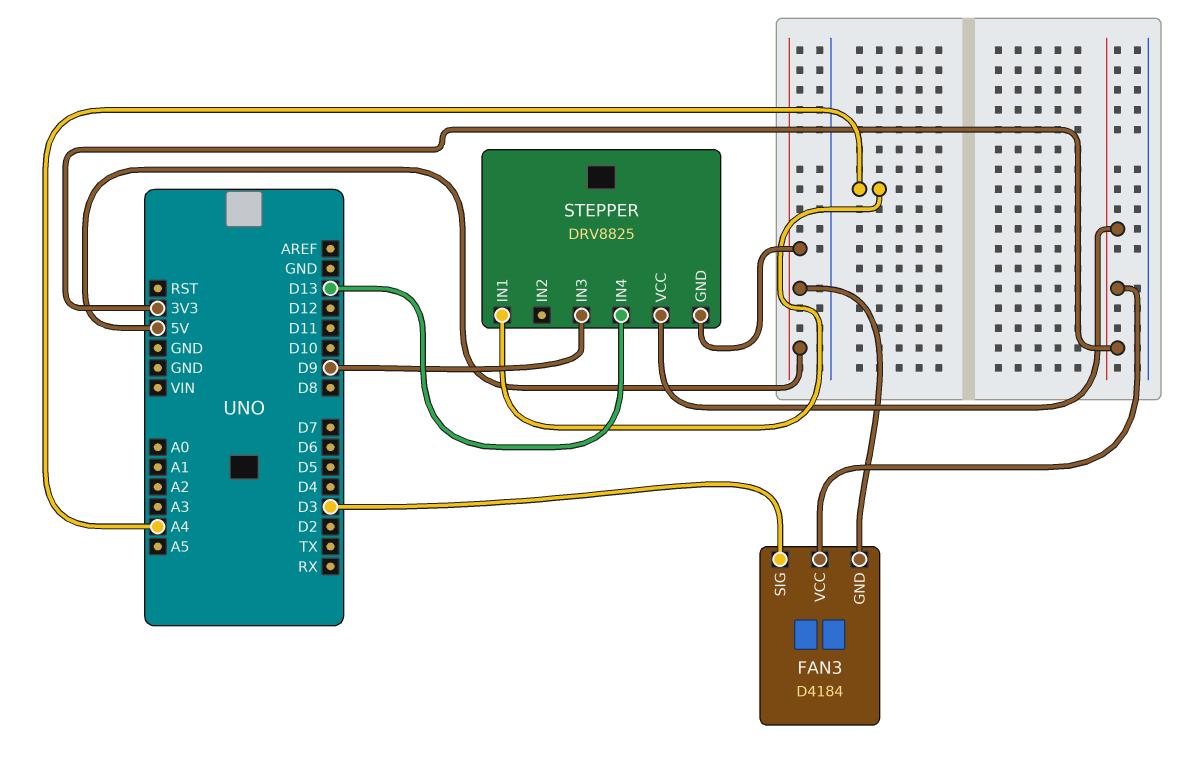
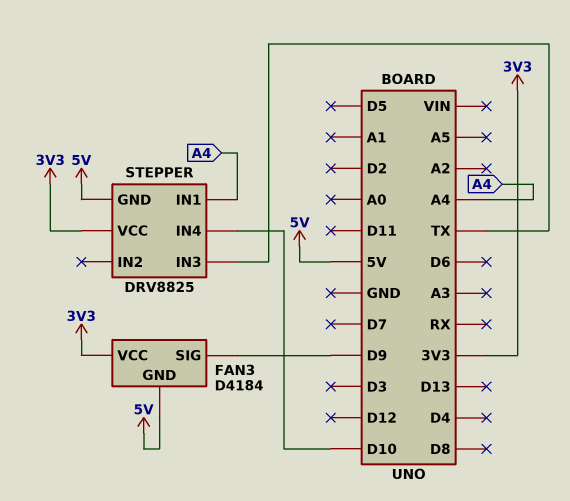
FAN3 pin SIG: D3 -> D9
STEPPER pin IN3: D9 -> TX
STEPPER pin IN4: D13 -> D10

